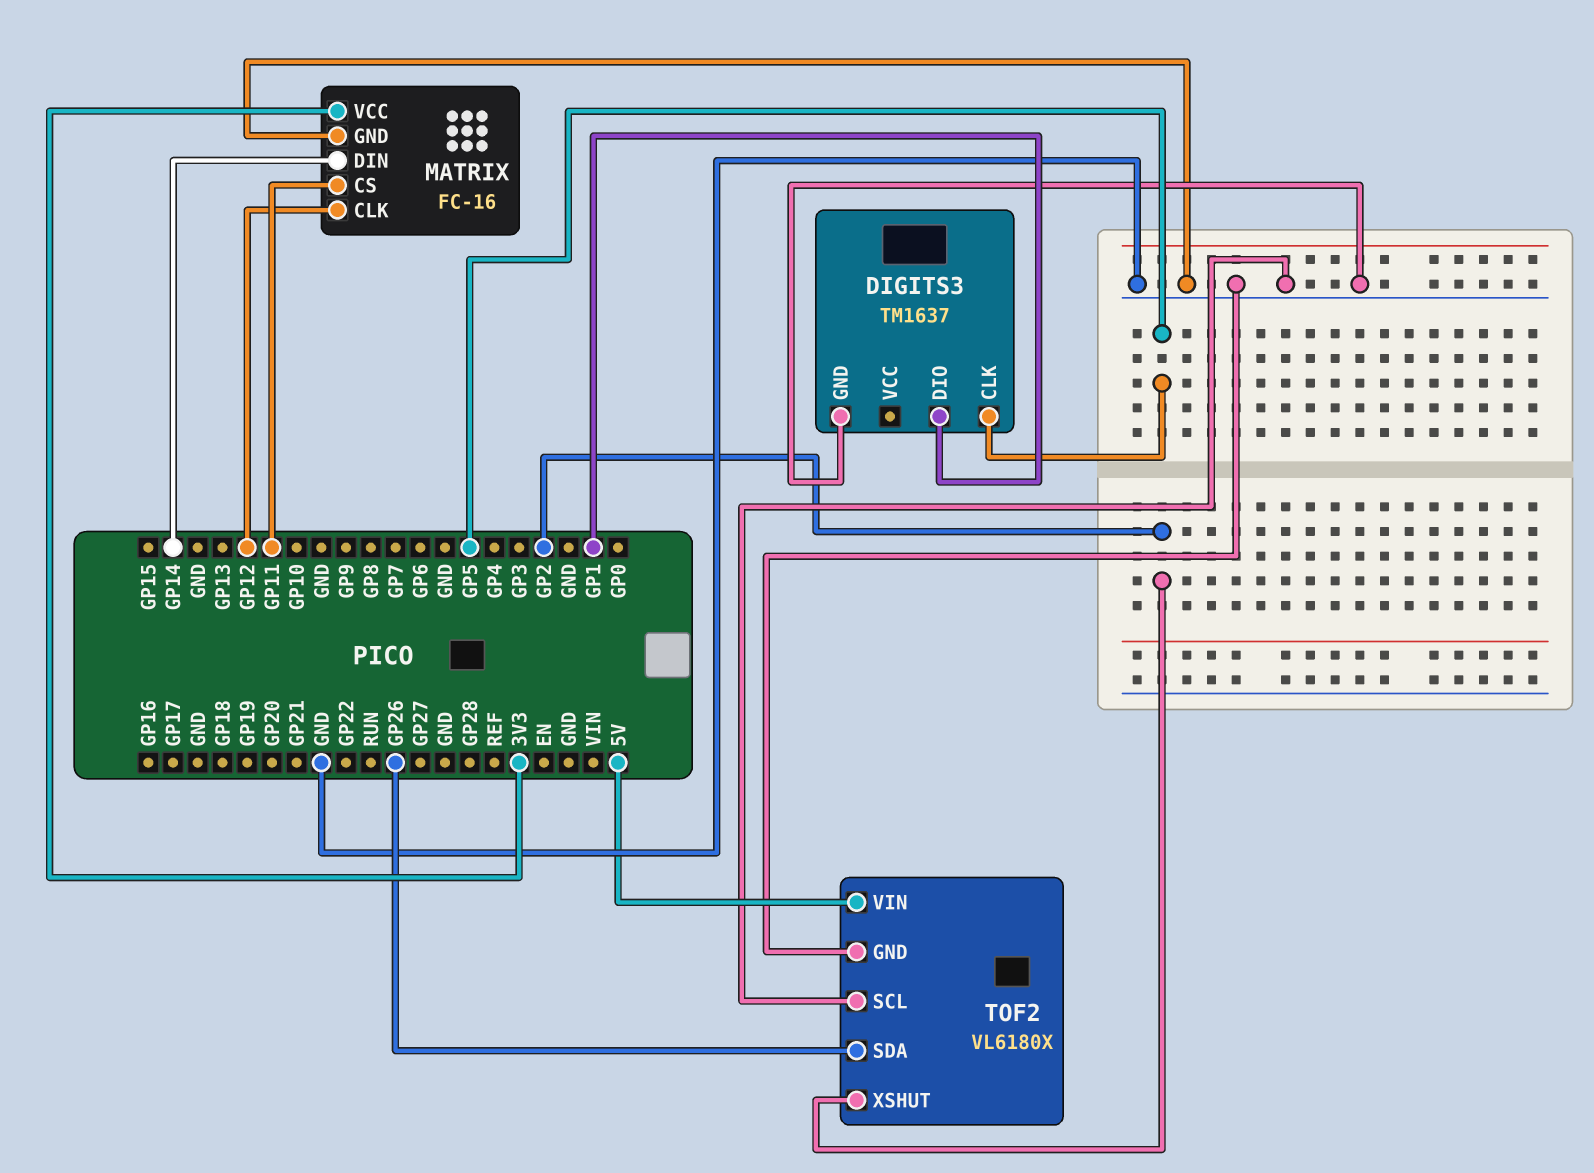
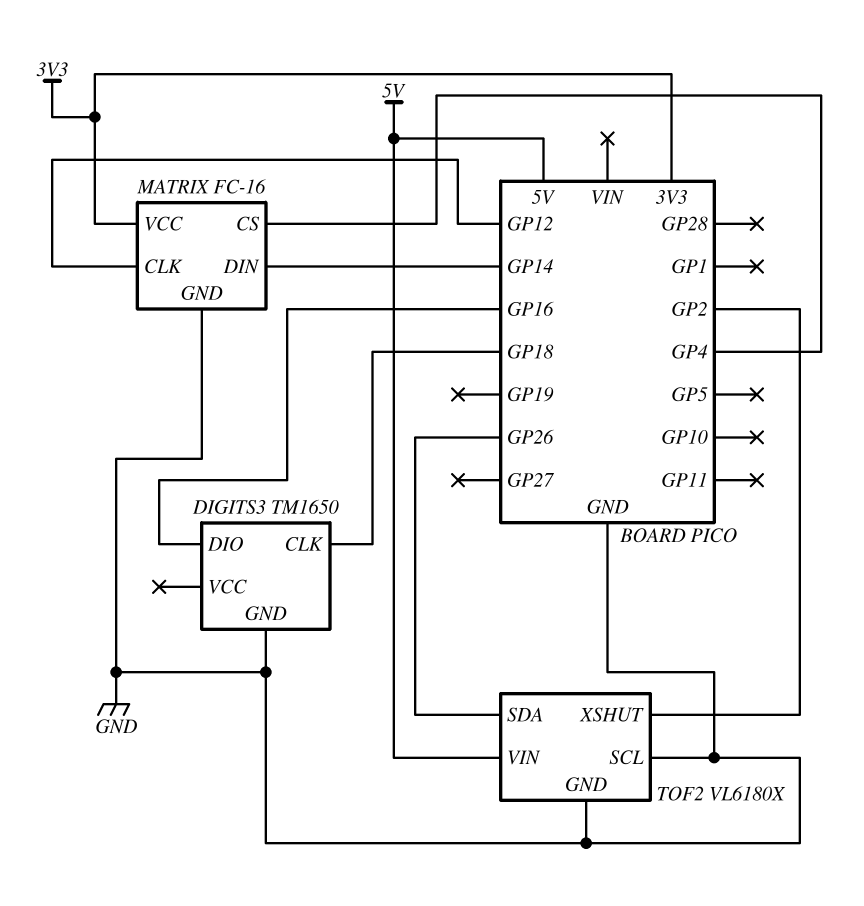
DIGITS3: TM1637 -> TM1650
DIGITS3 pin CLK: GP5 -> GP18
DIGITS3 pin DIO: GP1 -> GP16
MATRIX pin CS: GP11 -> GP4

